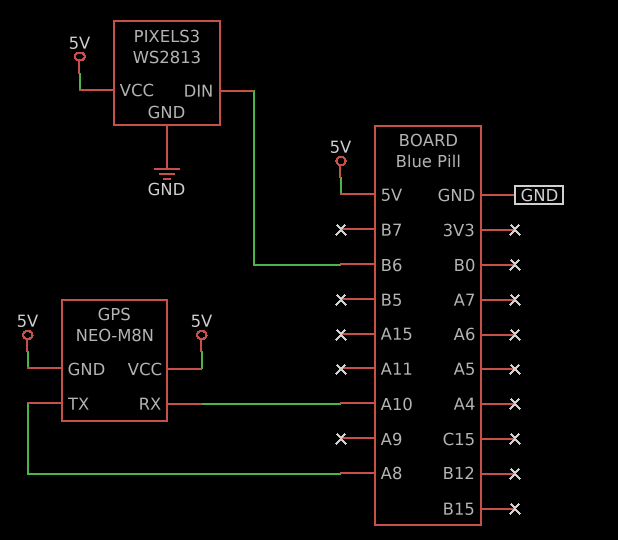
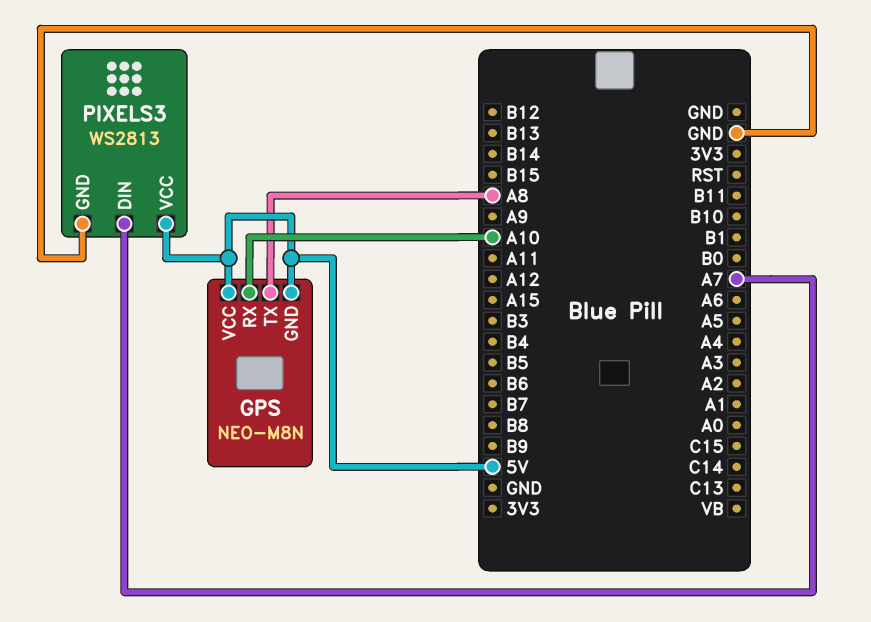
PIXELS3 pin DIN: B6 -> A7

